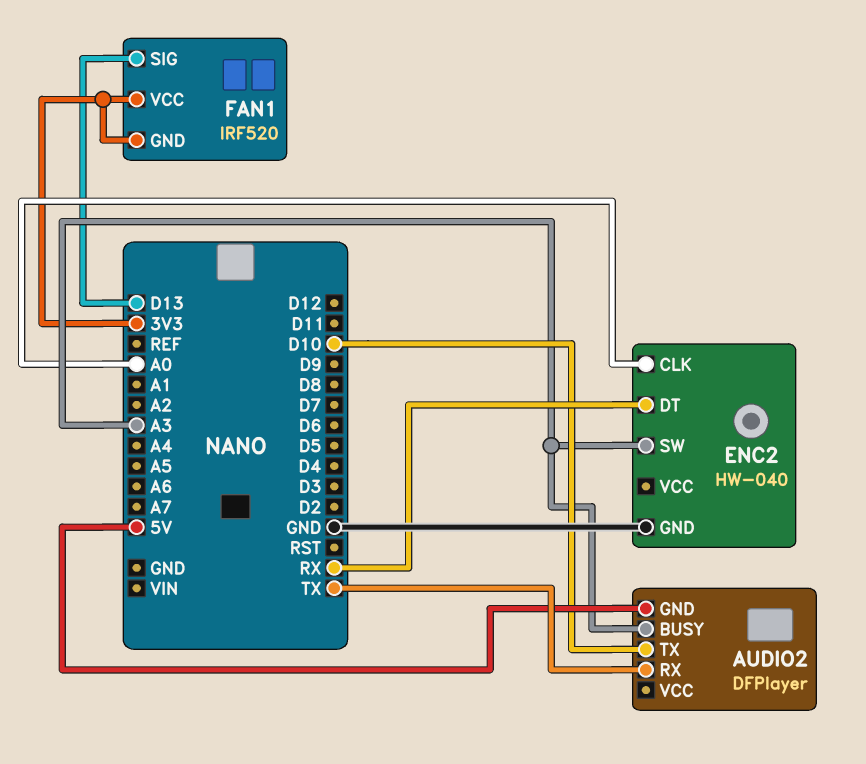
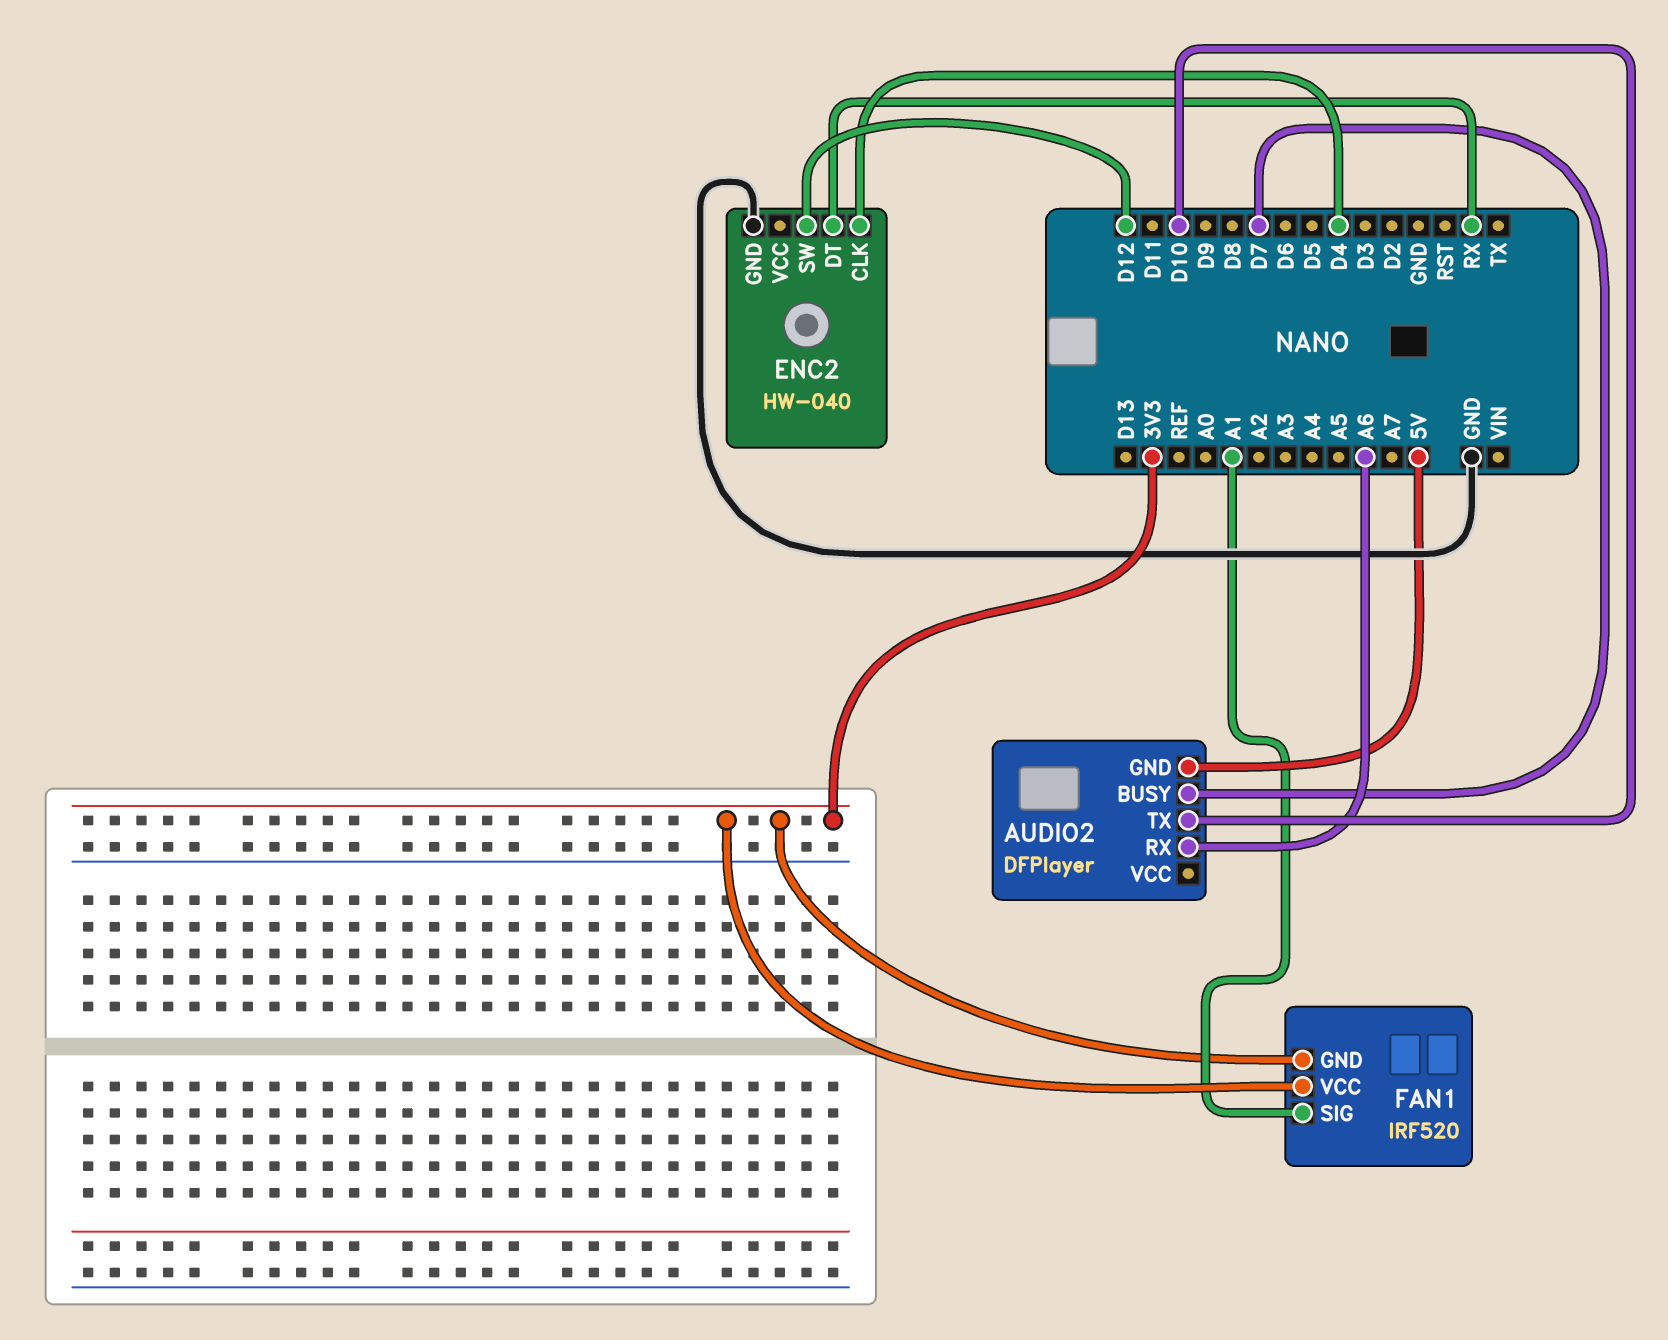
AUDIO2 pin BUSY: A3 -> D7
AUDIO2 pin RX: TX -> A6
ENC2 pin CLK: A0 -> D4
ENC2 pin SW: A3 -> D12
FAN1 pin SIG: D13 -> A1

